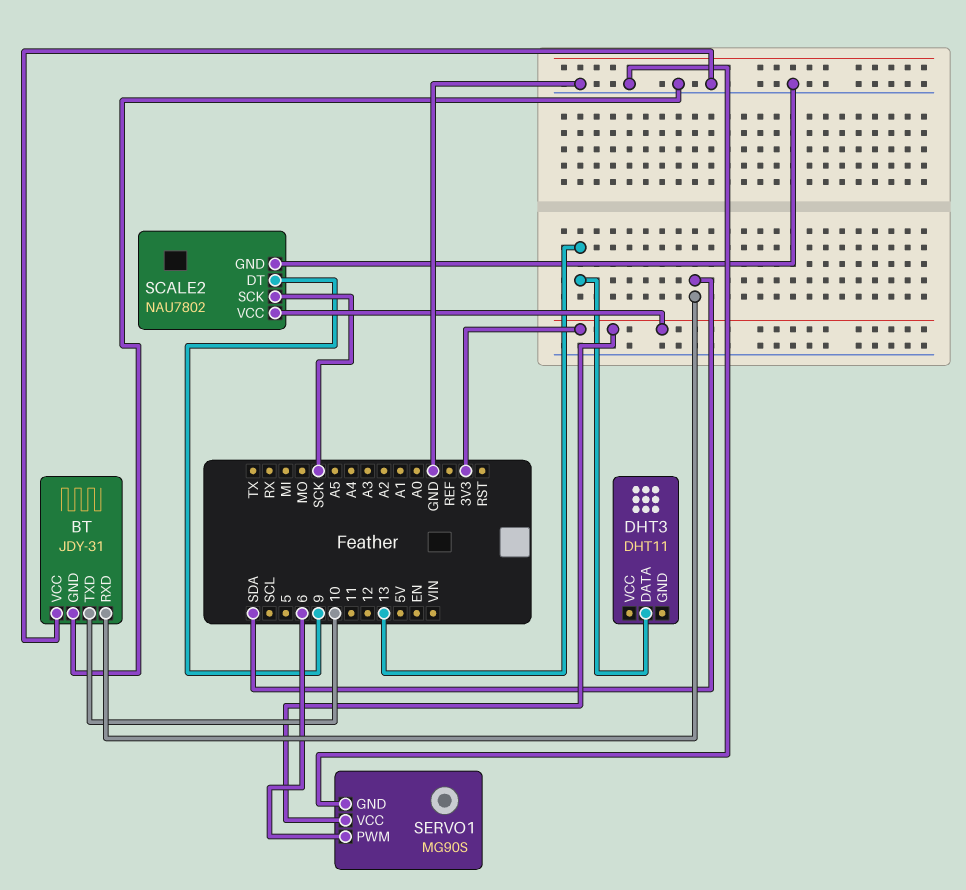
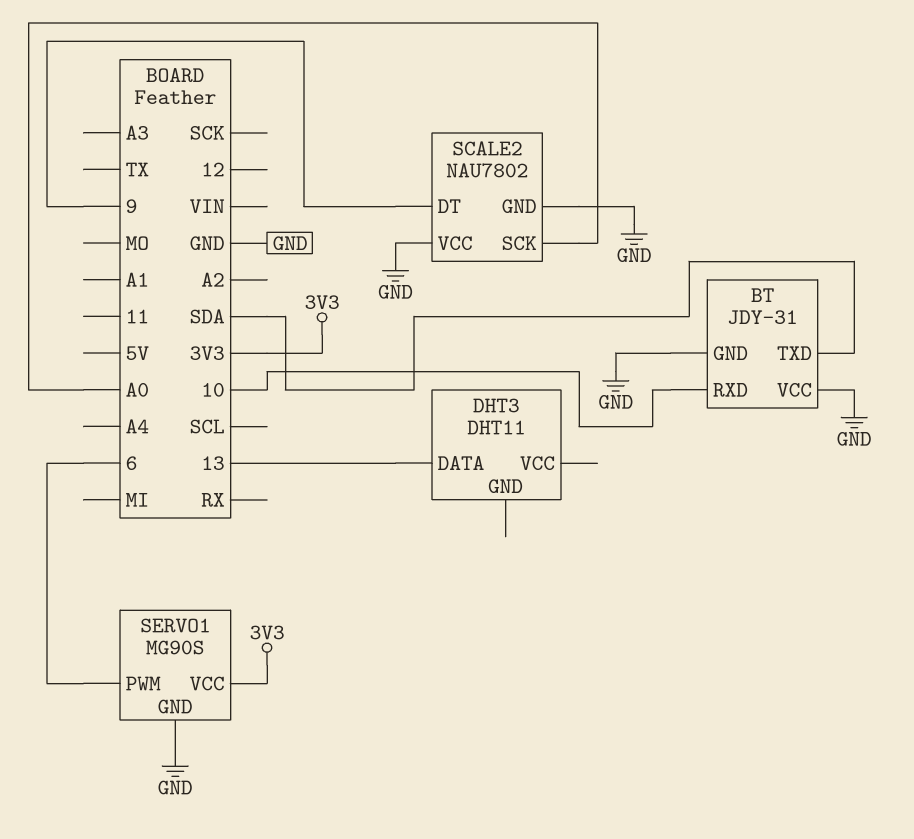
BT pin RXD: SDA -> 10
BT pin TXD: 10 -> SDA
SCALE2 pin SCK: SCK -> A0
SCALE2 pin VCC: 3V3 -> GND

